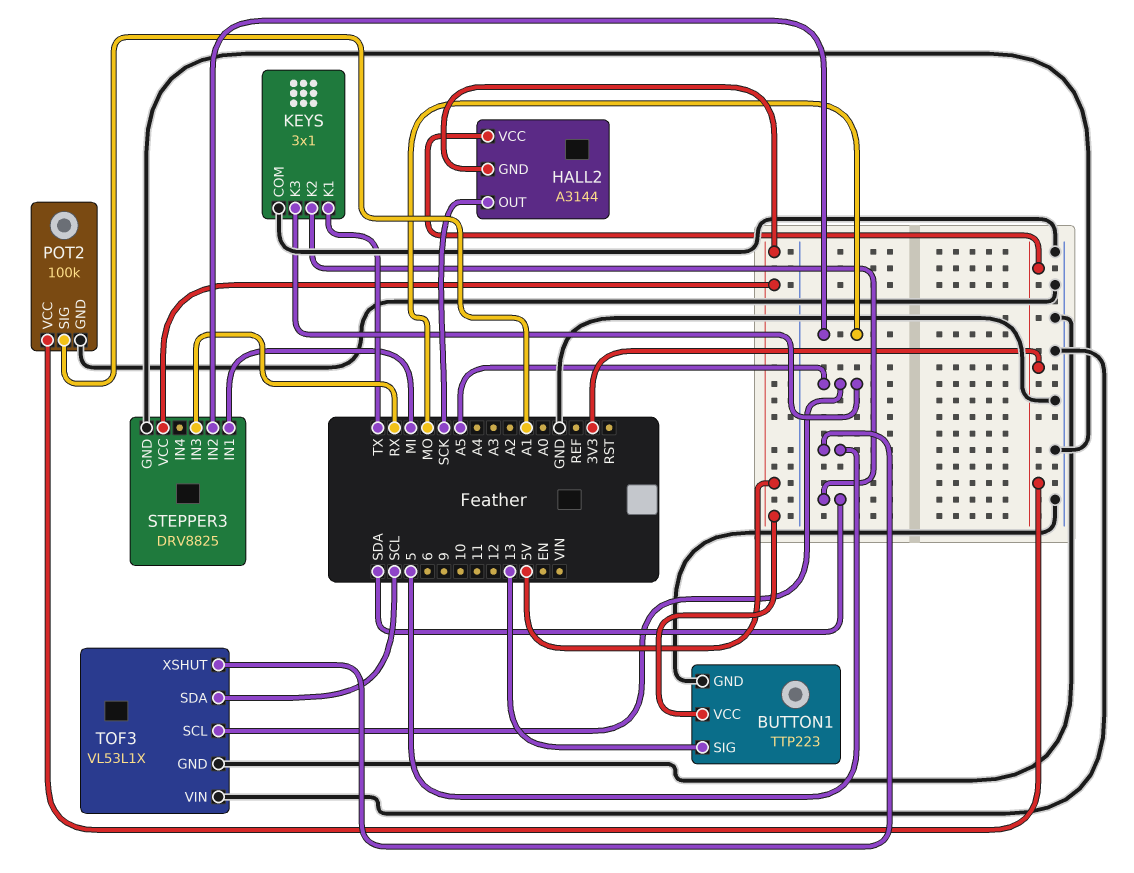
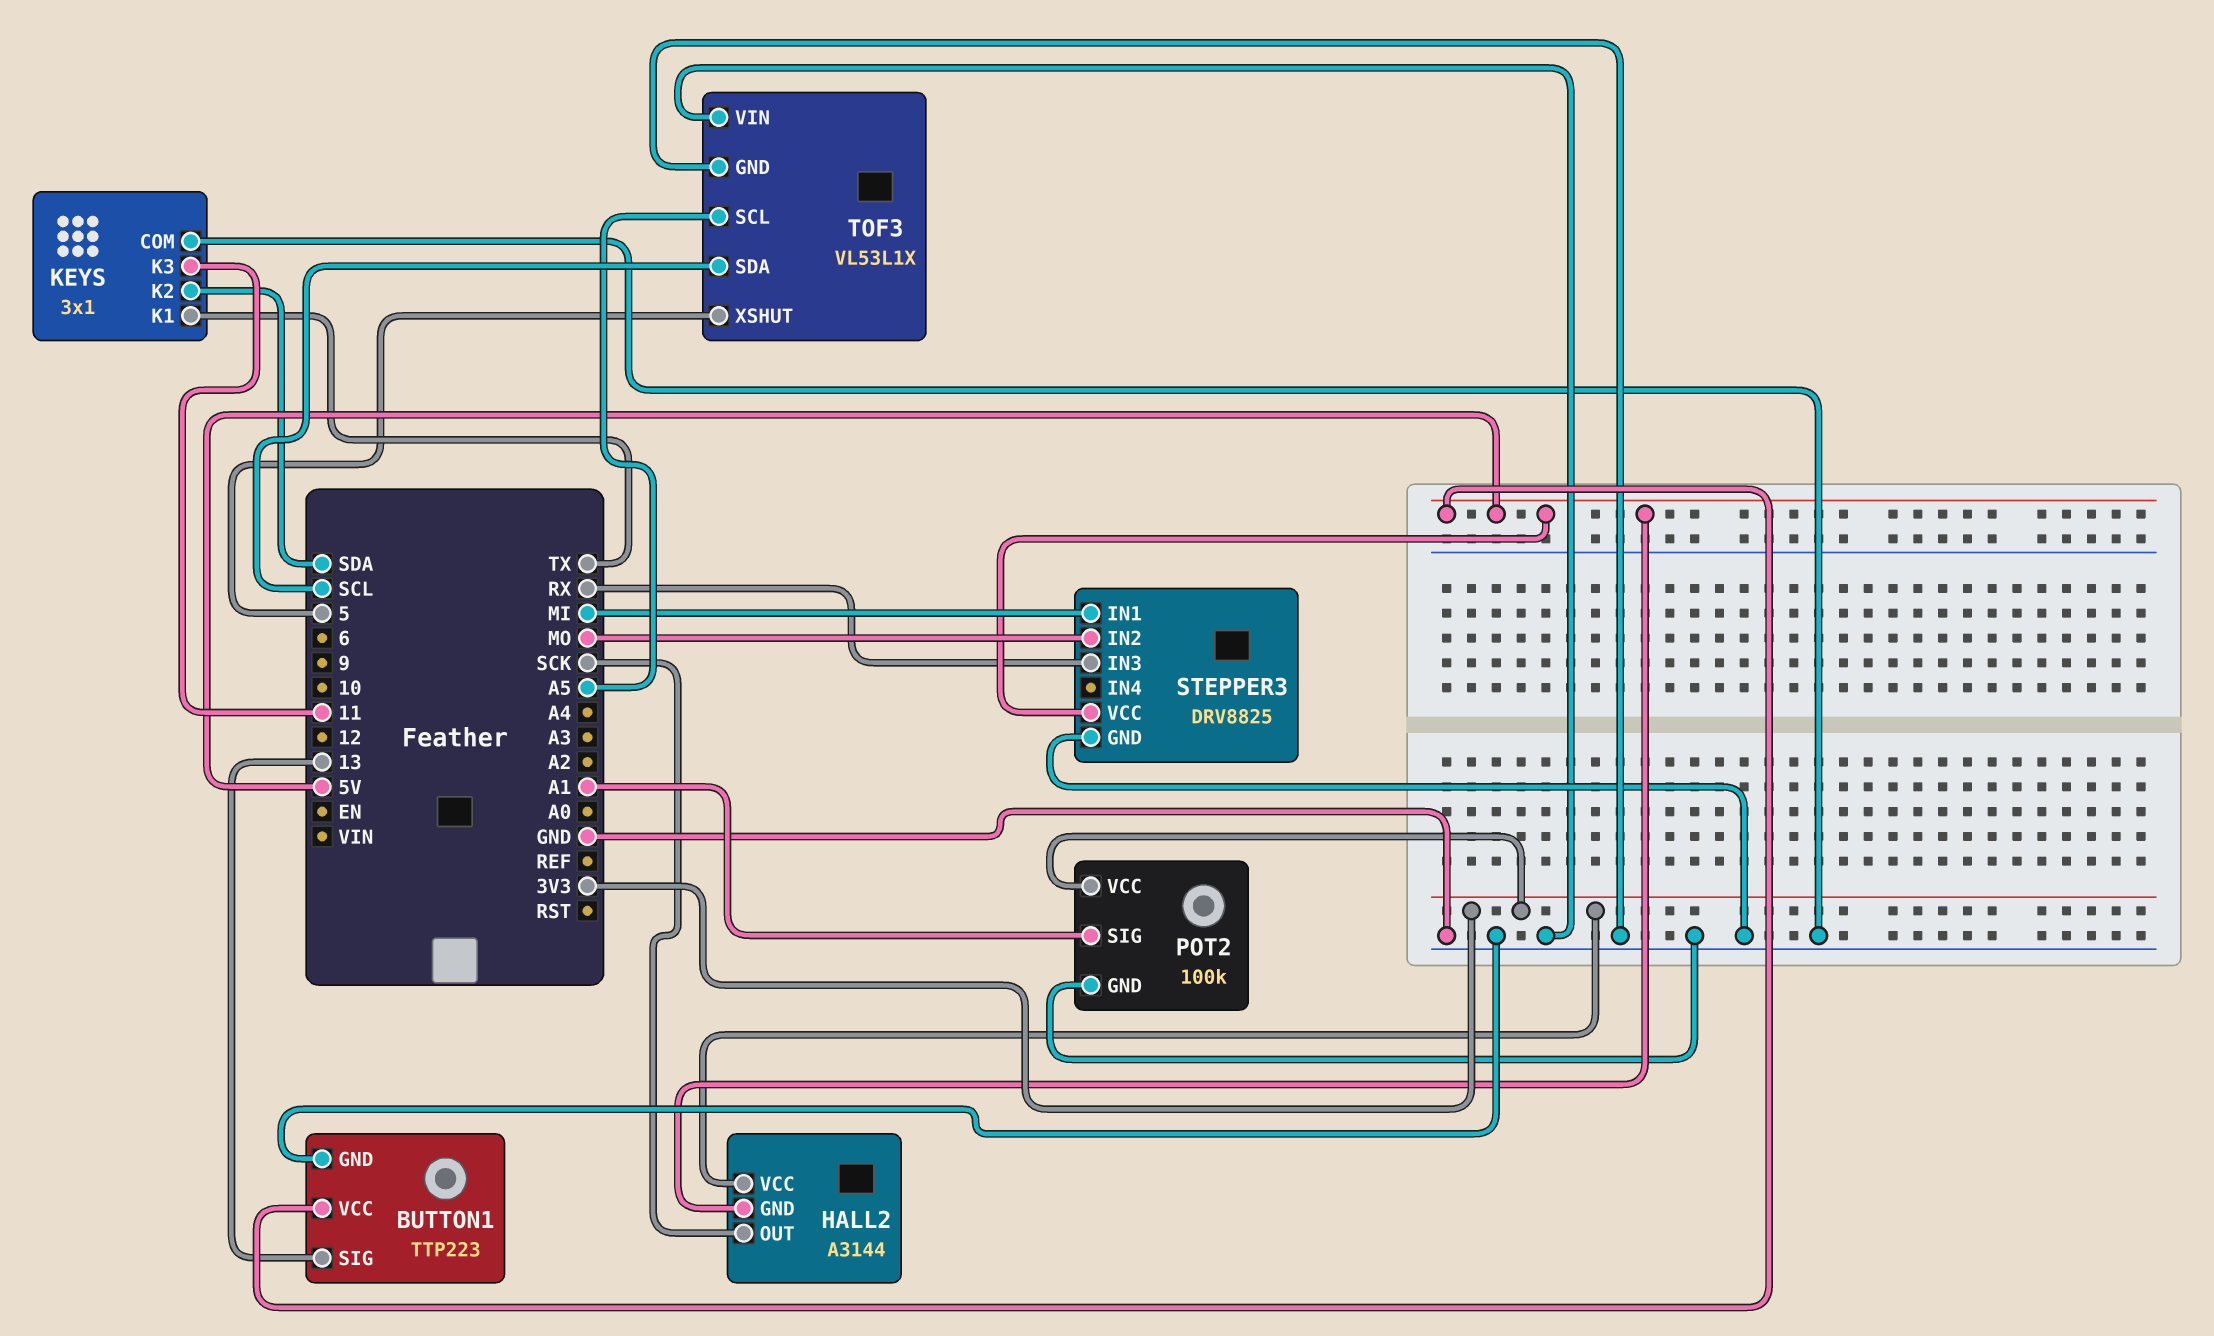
KEYS pin K3: A5 -> 11

